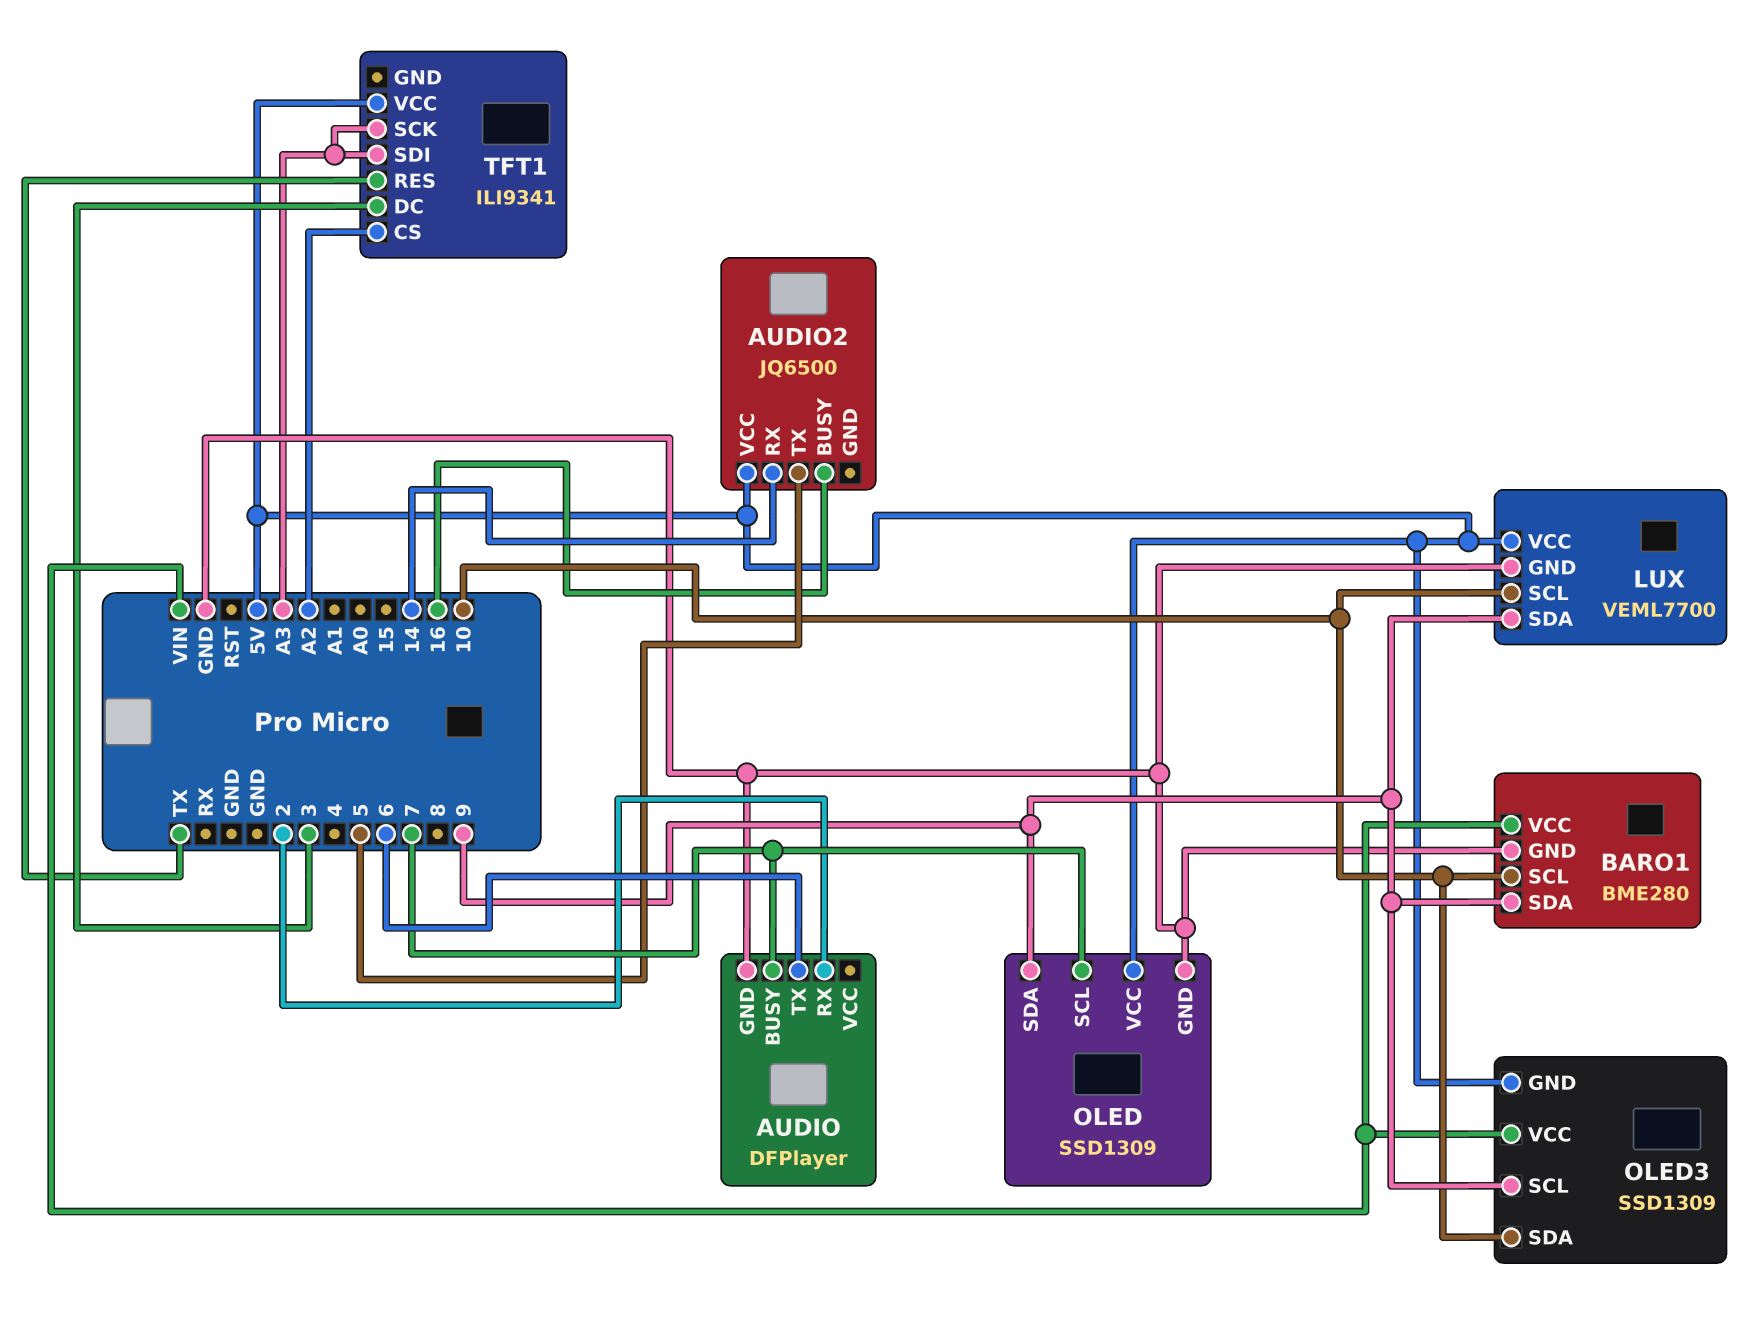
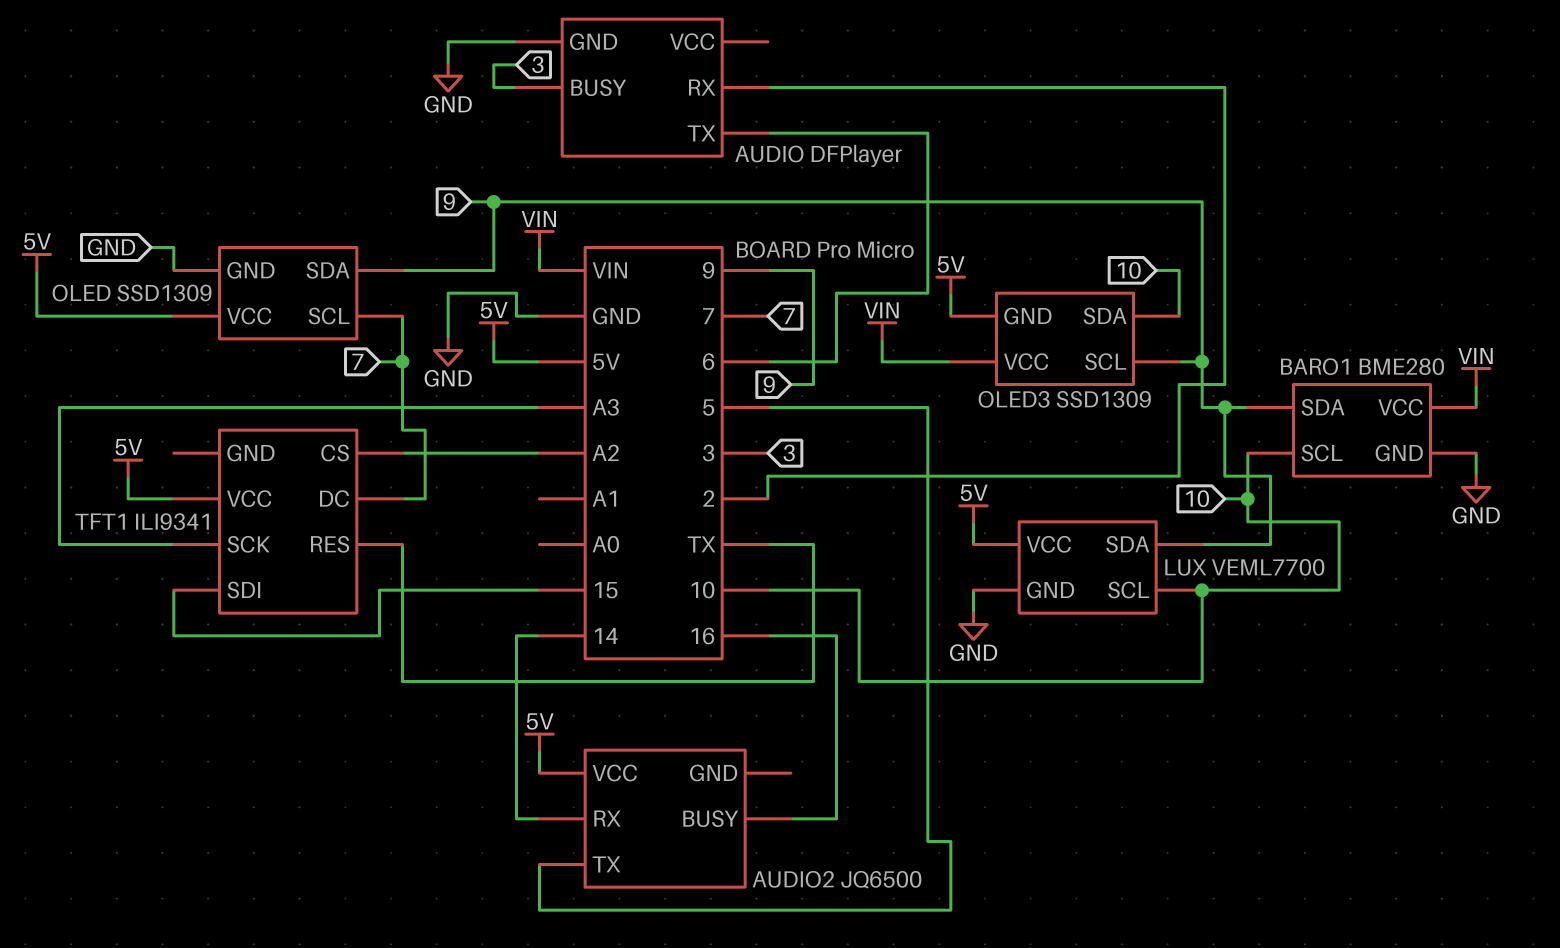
AUDIO pin BUSY: 7 -> 3
TFT1 pin DC: 3 -> 7
TFT1 pin SDI: A3 -> 15

